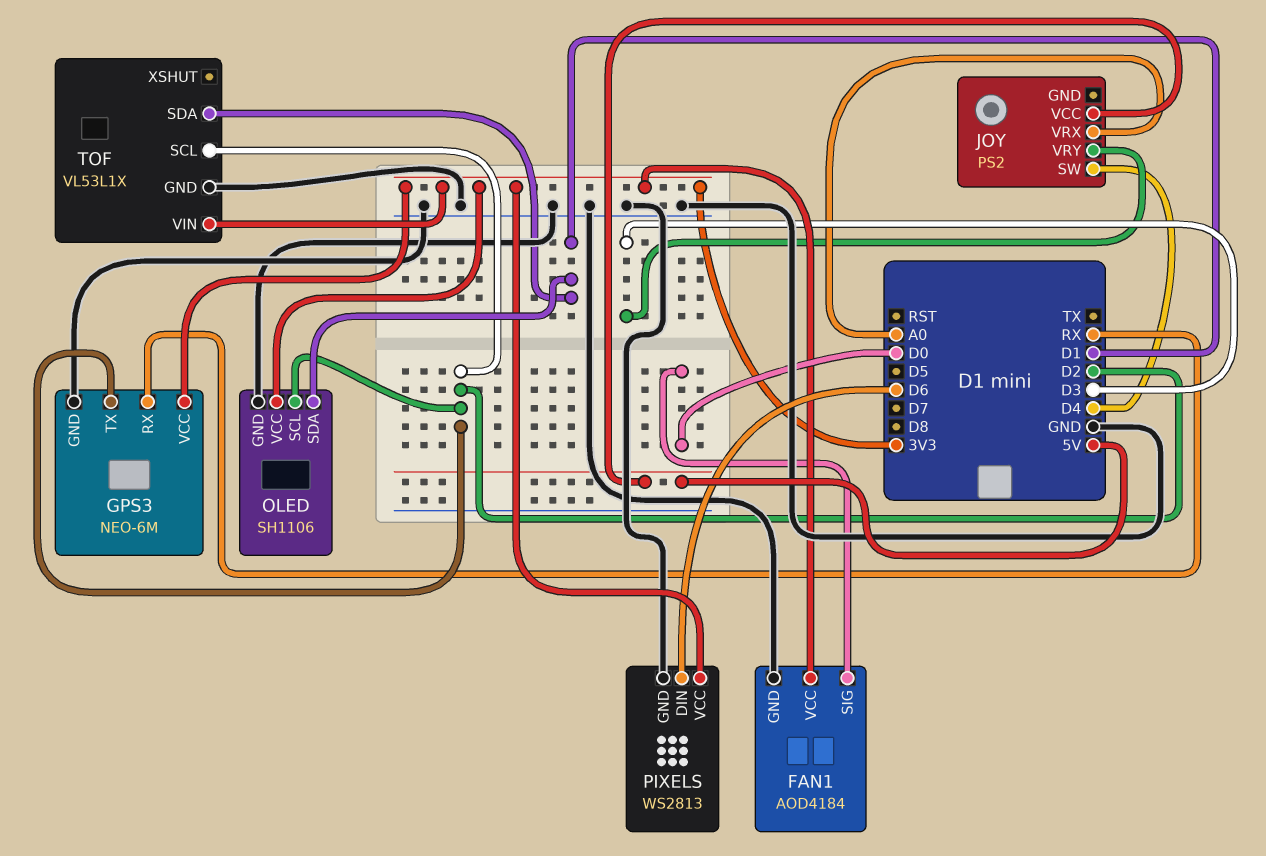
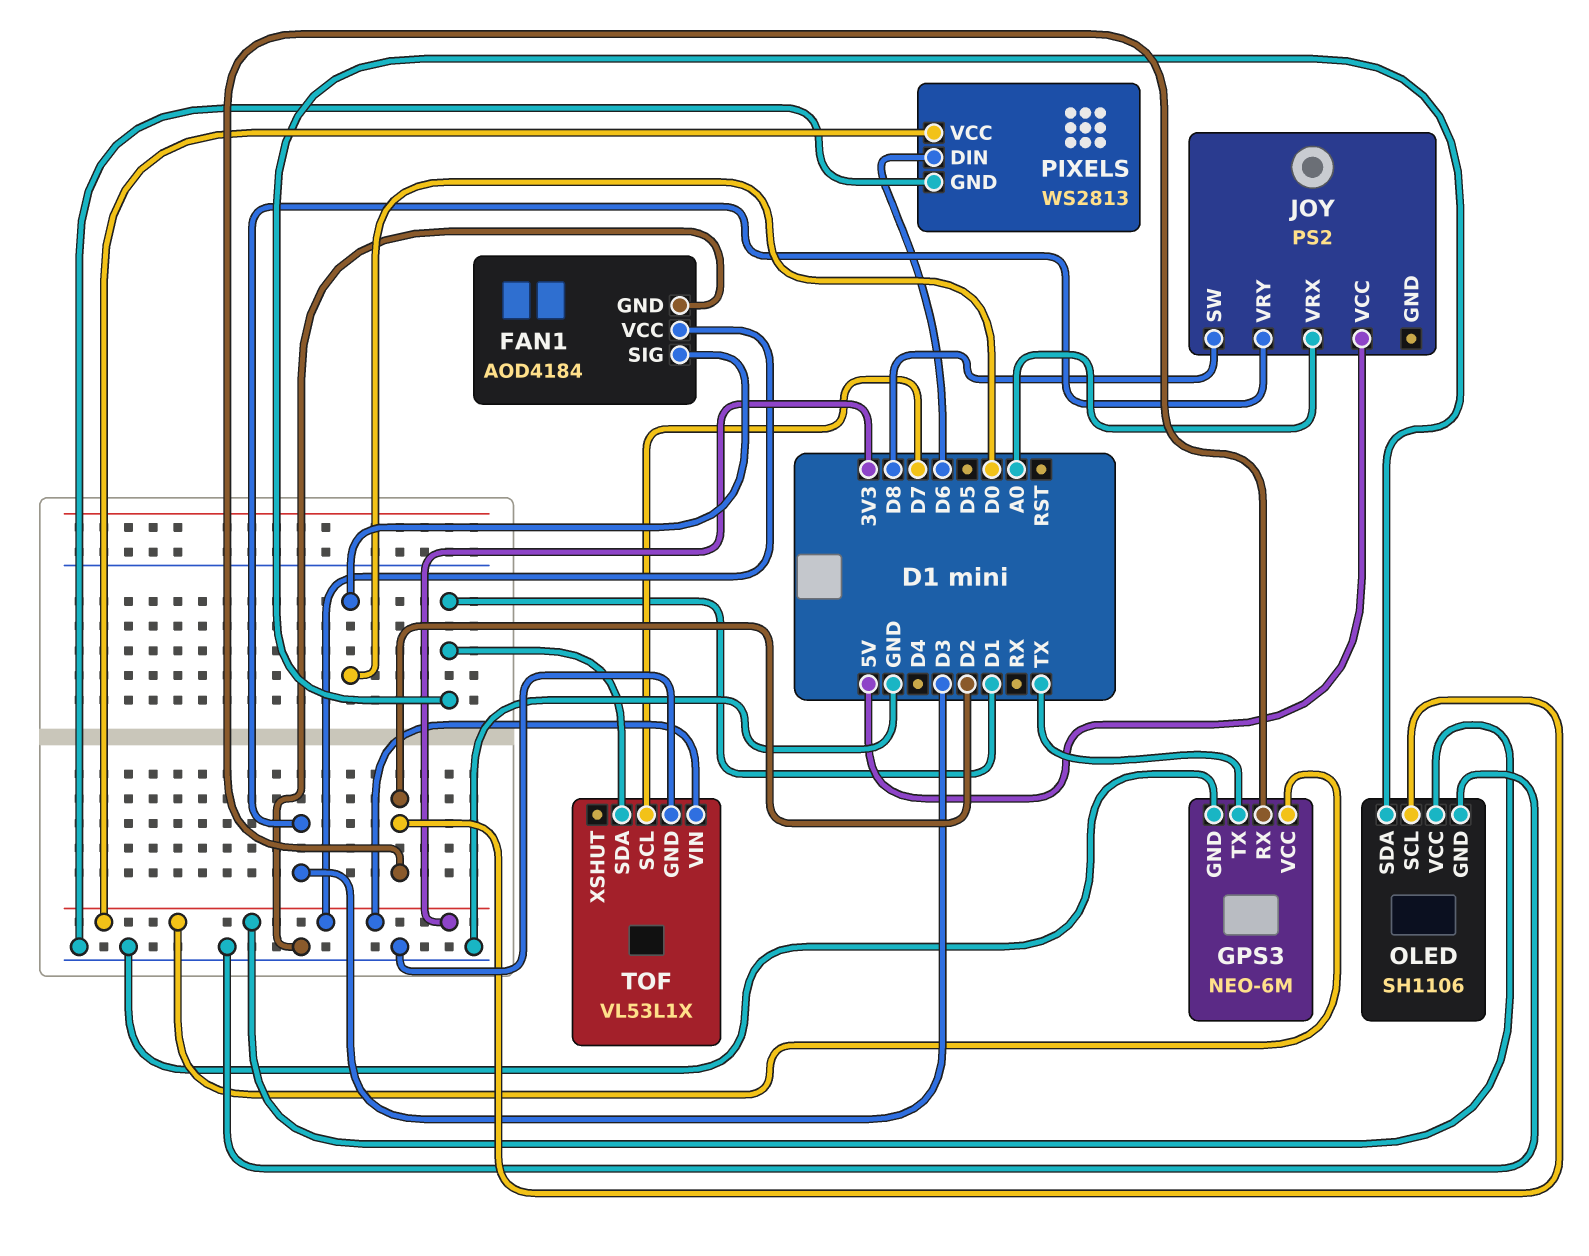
GPS3 pin RX: RX -> D2
GPS3 pin TX: D2 -> TX
JOY pin SW: D4 -> D8
TOF pin SCL: D2 -> D7

